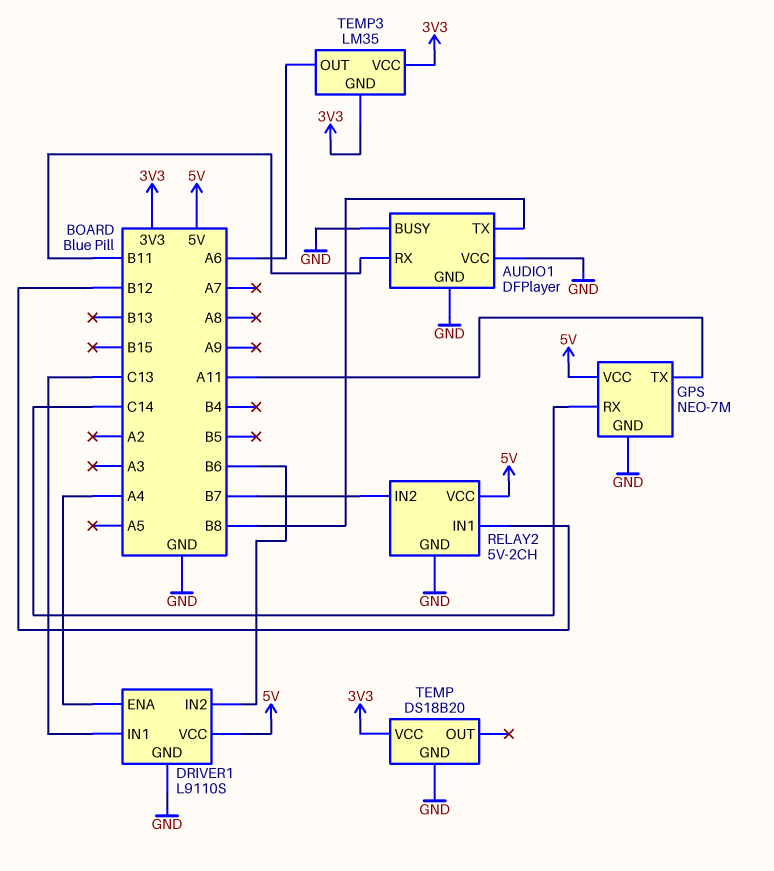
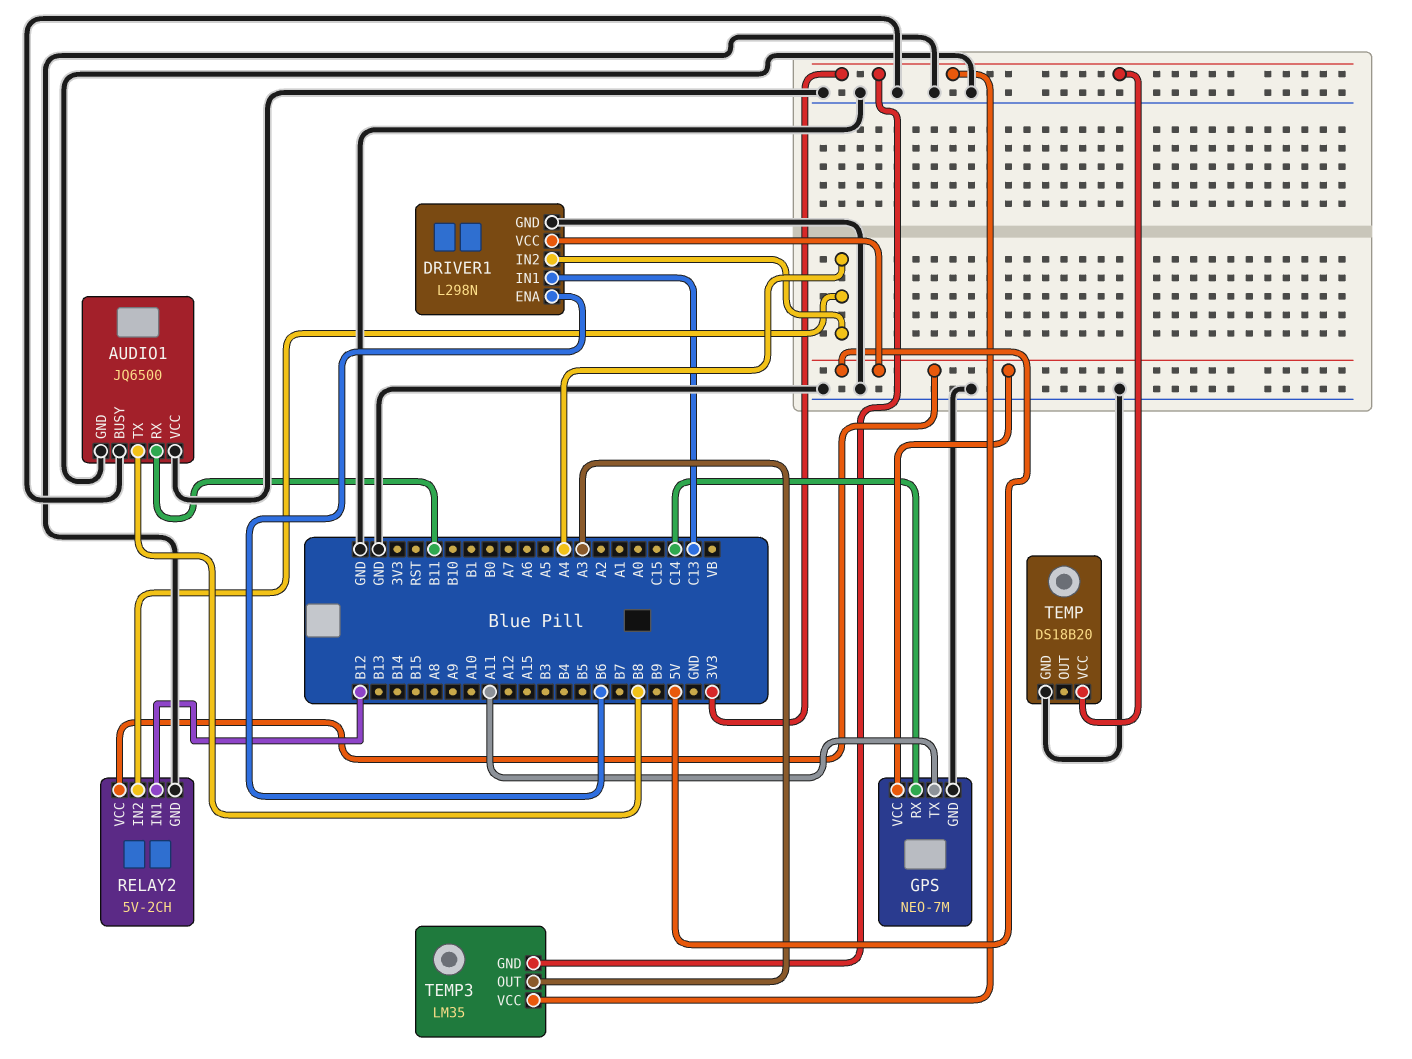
AUDIO1: DFPlayer -> JQ6500
DRIVER1: L9110S -> L298N
DRIVER1 pin ENA: A4 -> B6
DRIVER1 pin IN2: B6 -> A4
RELAY2 pin IN2: B7 -> A4
TEMP3 pin OUT: A6 -> A3

